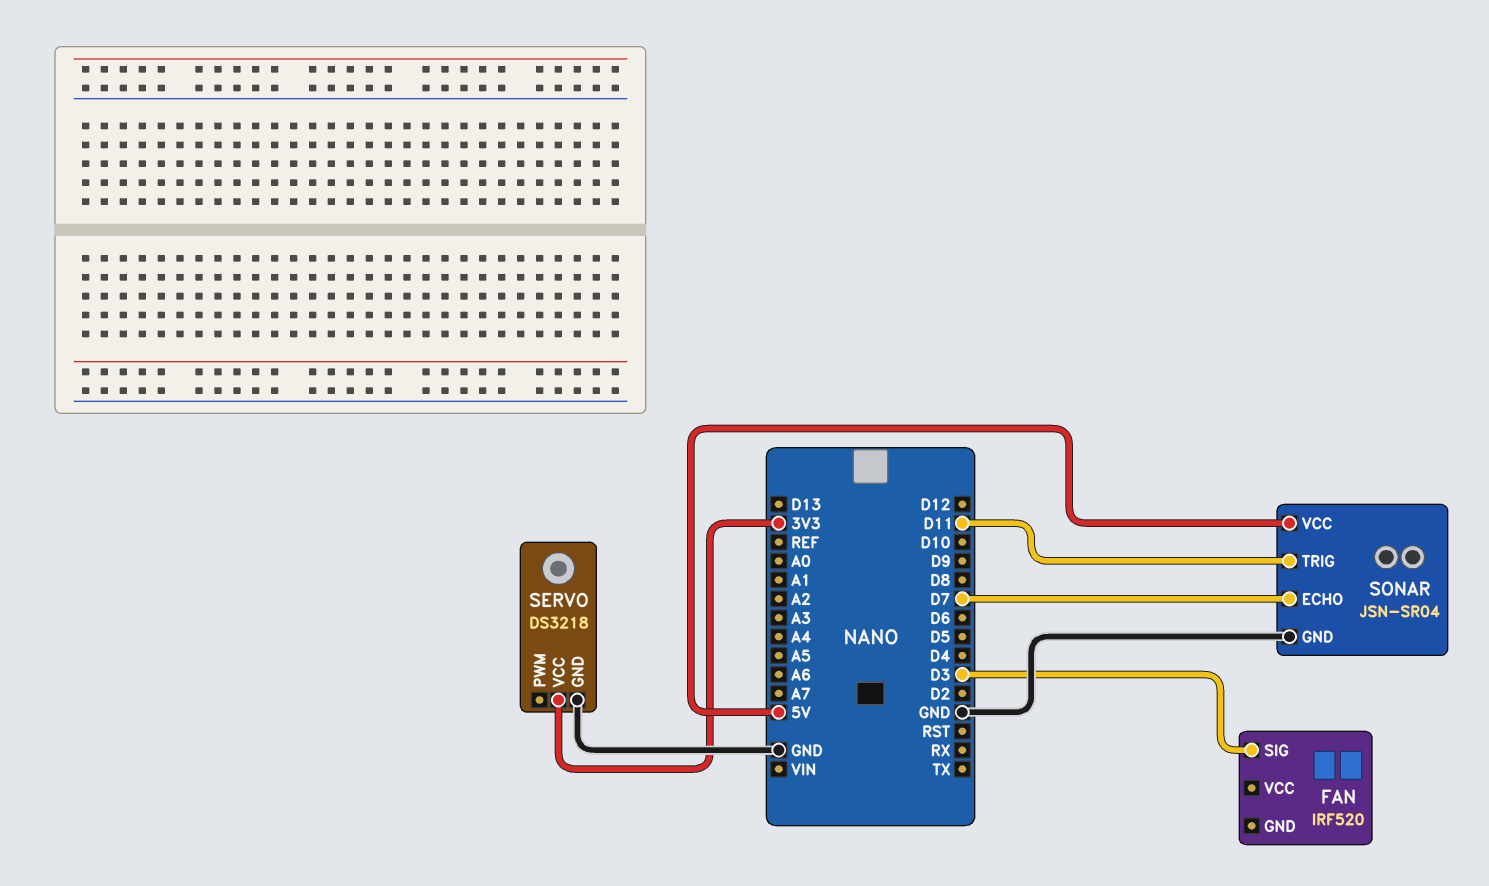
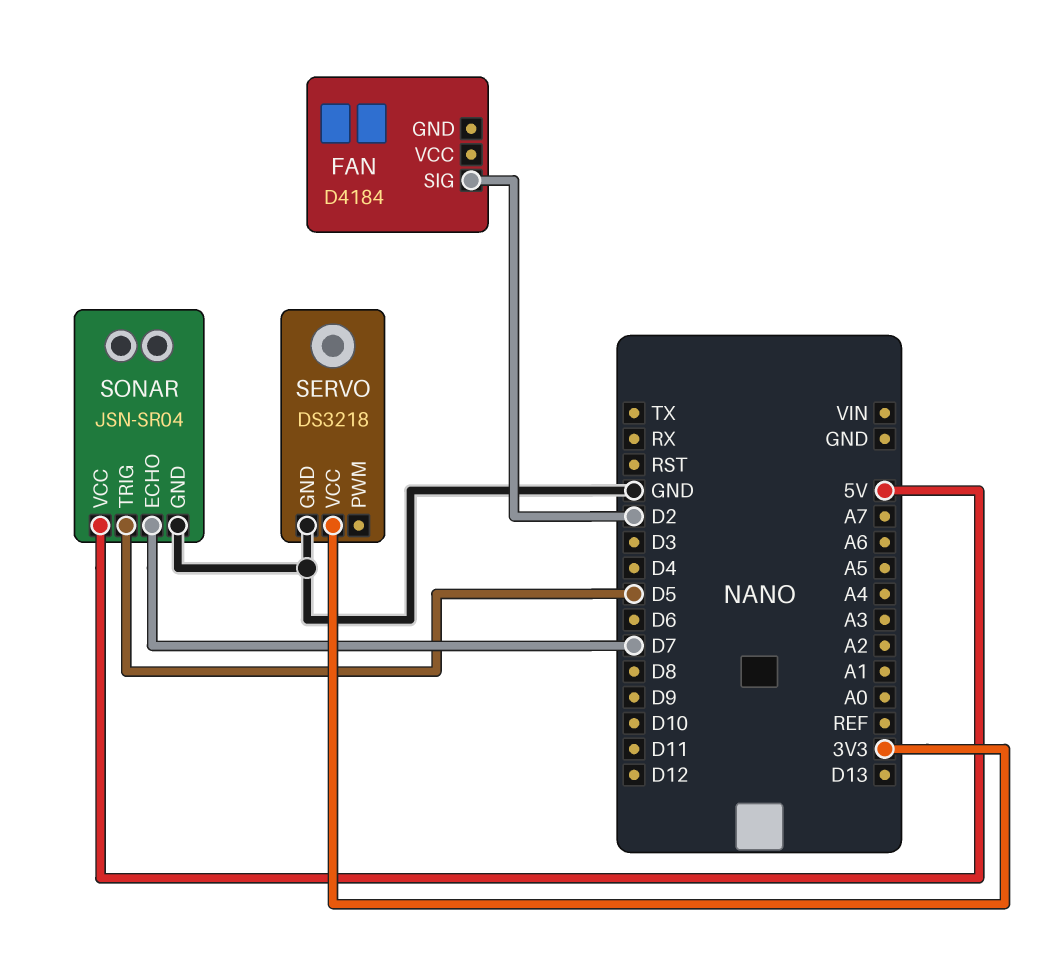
FAN: IRF520 -> D4184
FAN pin SIG: D3 -> D2
SONAR pin TRIG: D11 -> D5

